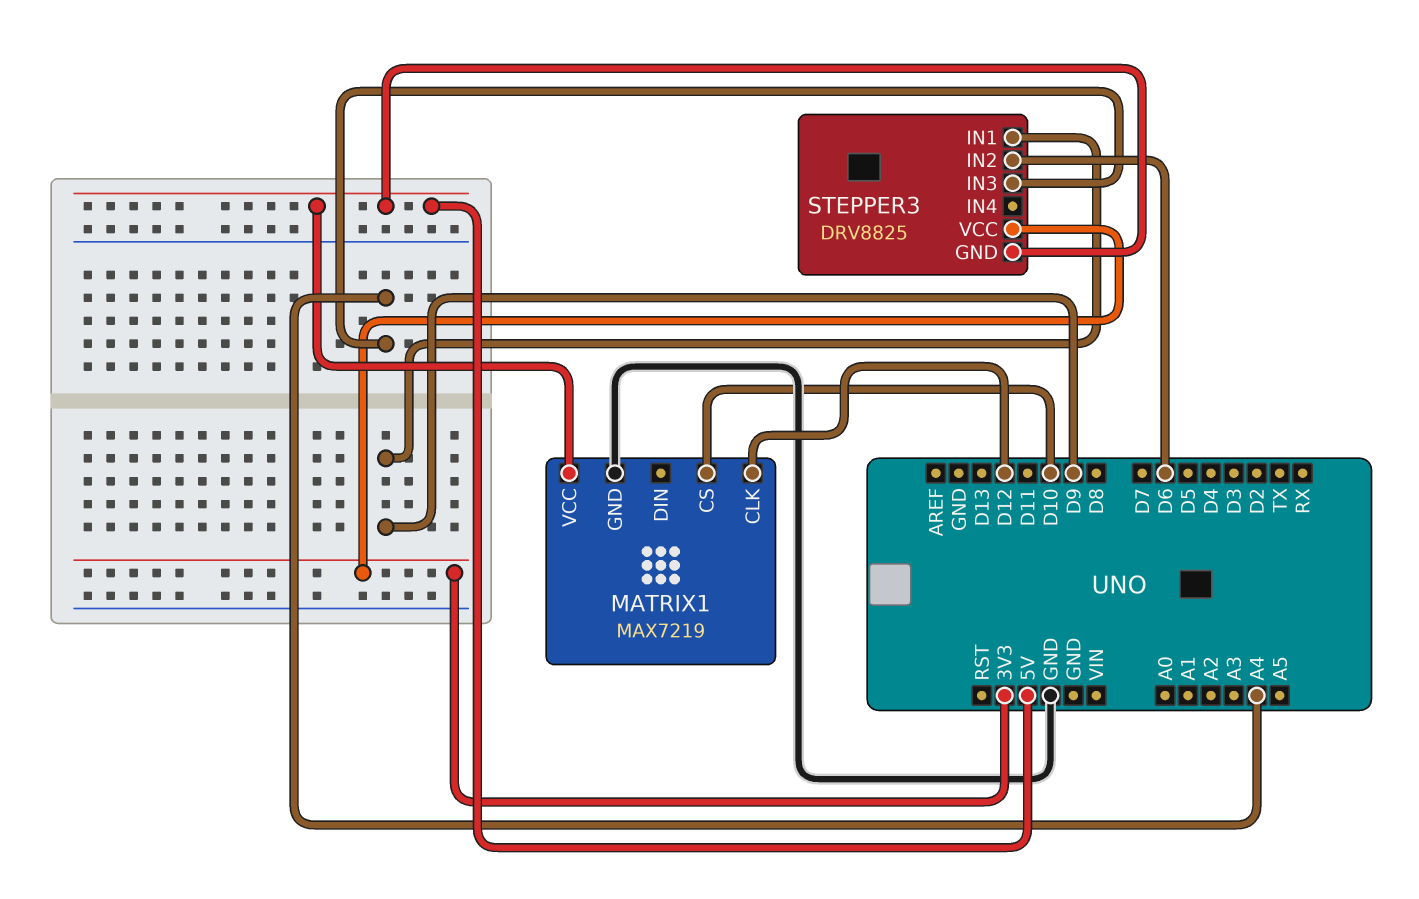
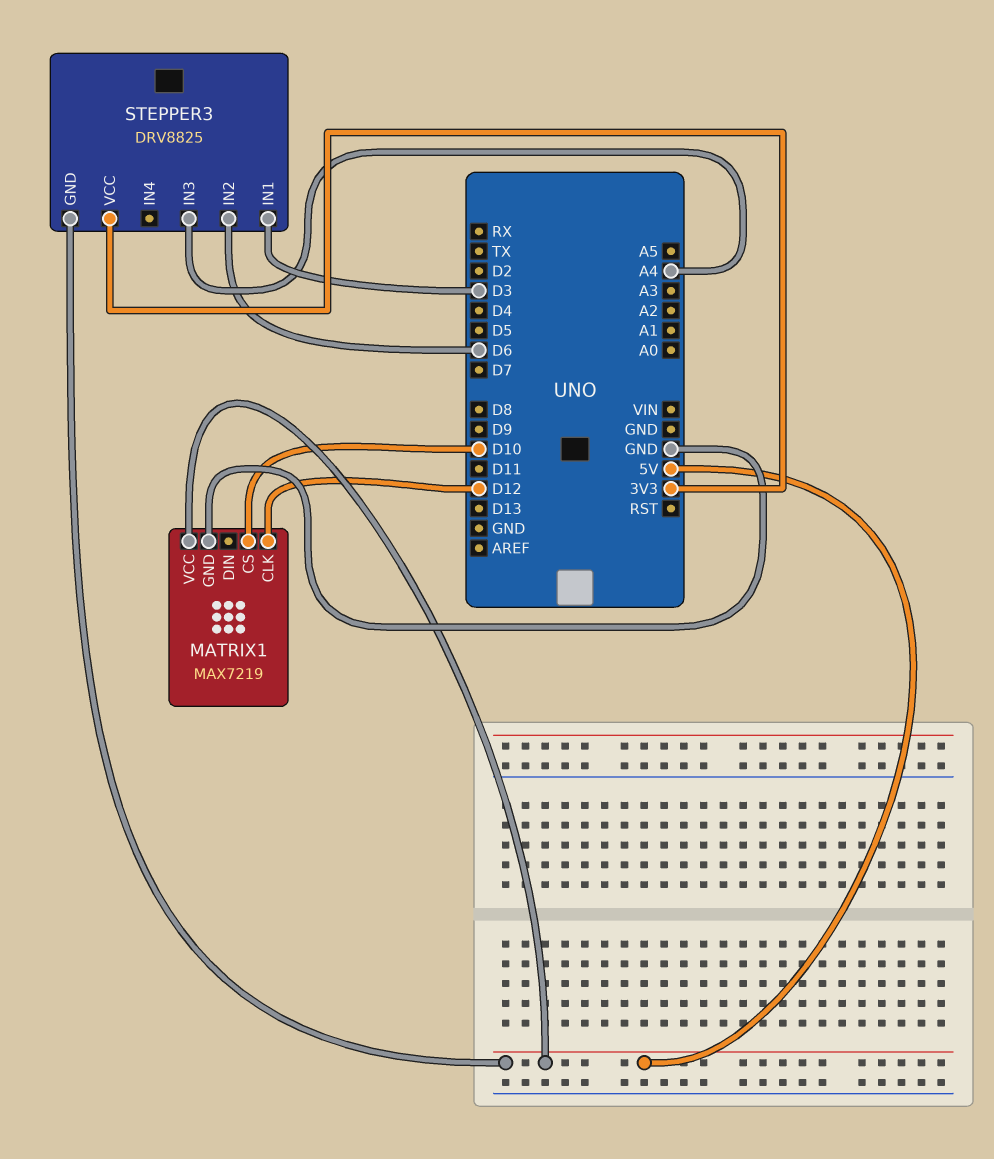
STEPPER3 pin IN1: D9 -> D3

